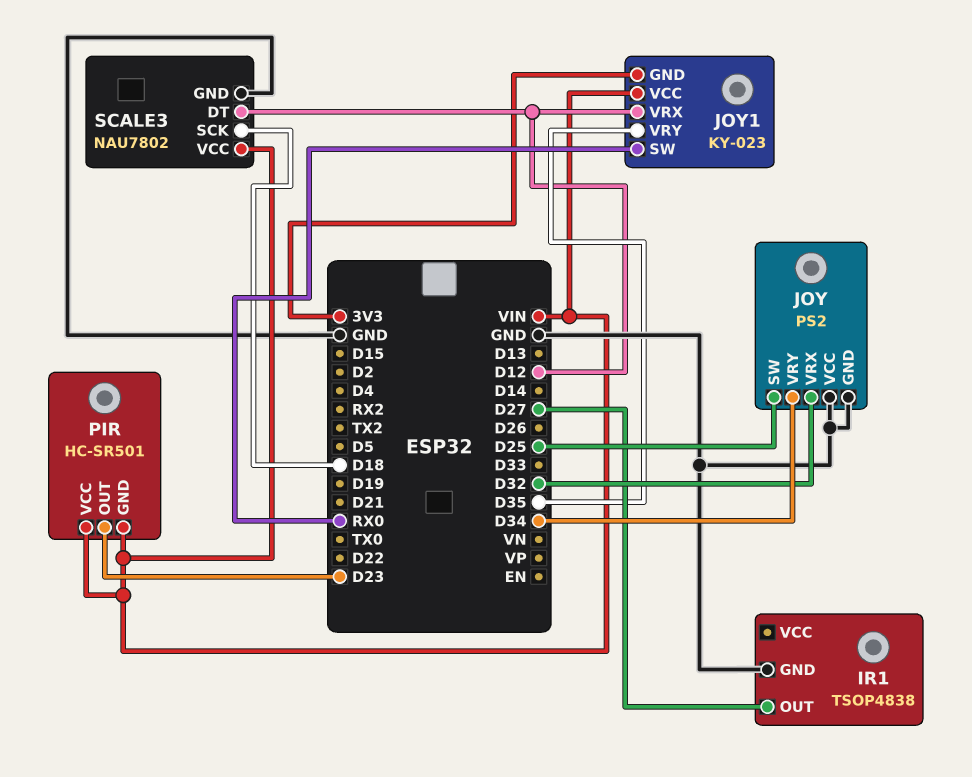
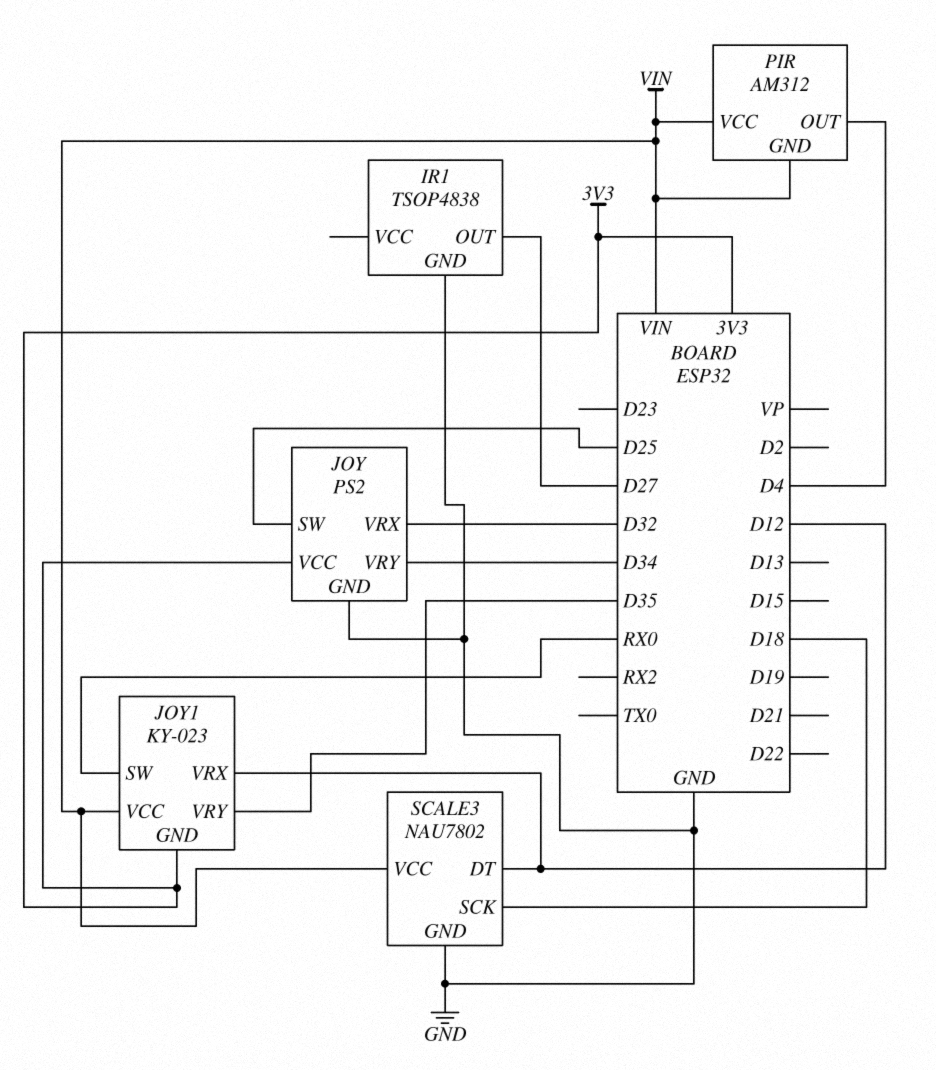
JOY pin VCC: GND -> 3V3
PIR: HC-SR501 -> AM312
PIR pin OUT: D23 -> D4

